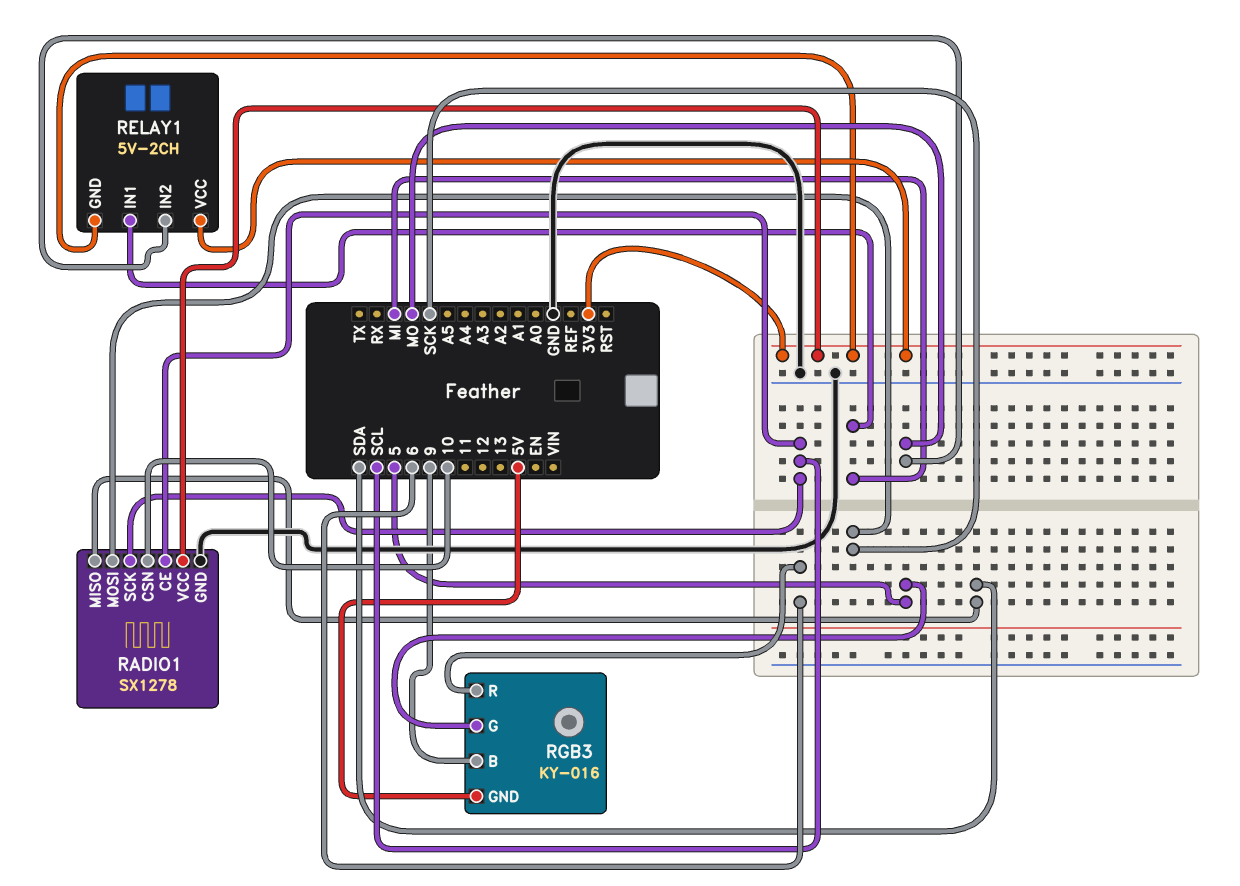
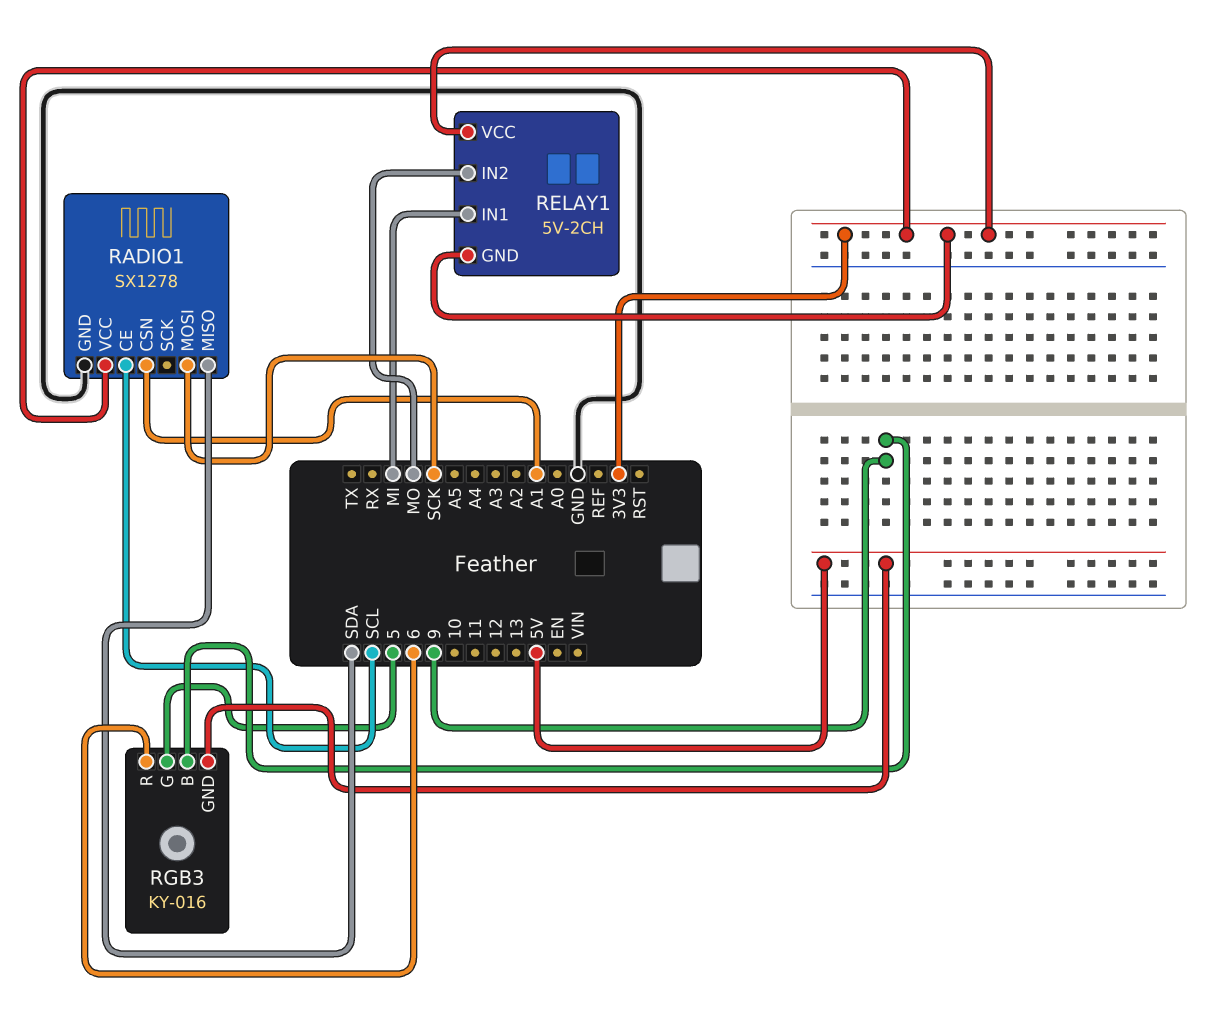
RADIO1 pin CSN: 10 -> A1
RADIO1 pin SCK: SCL -> none

